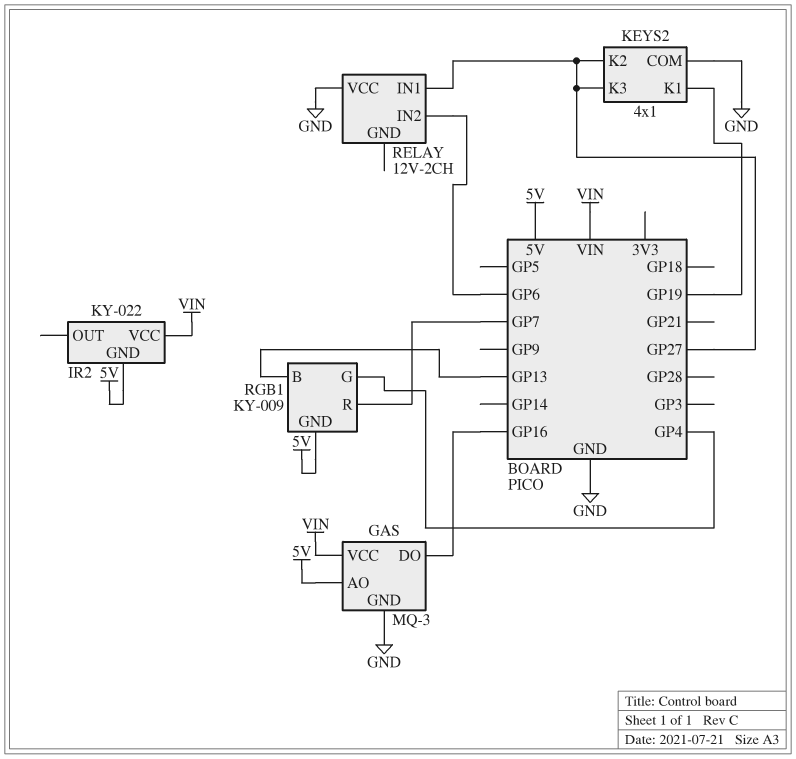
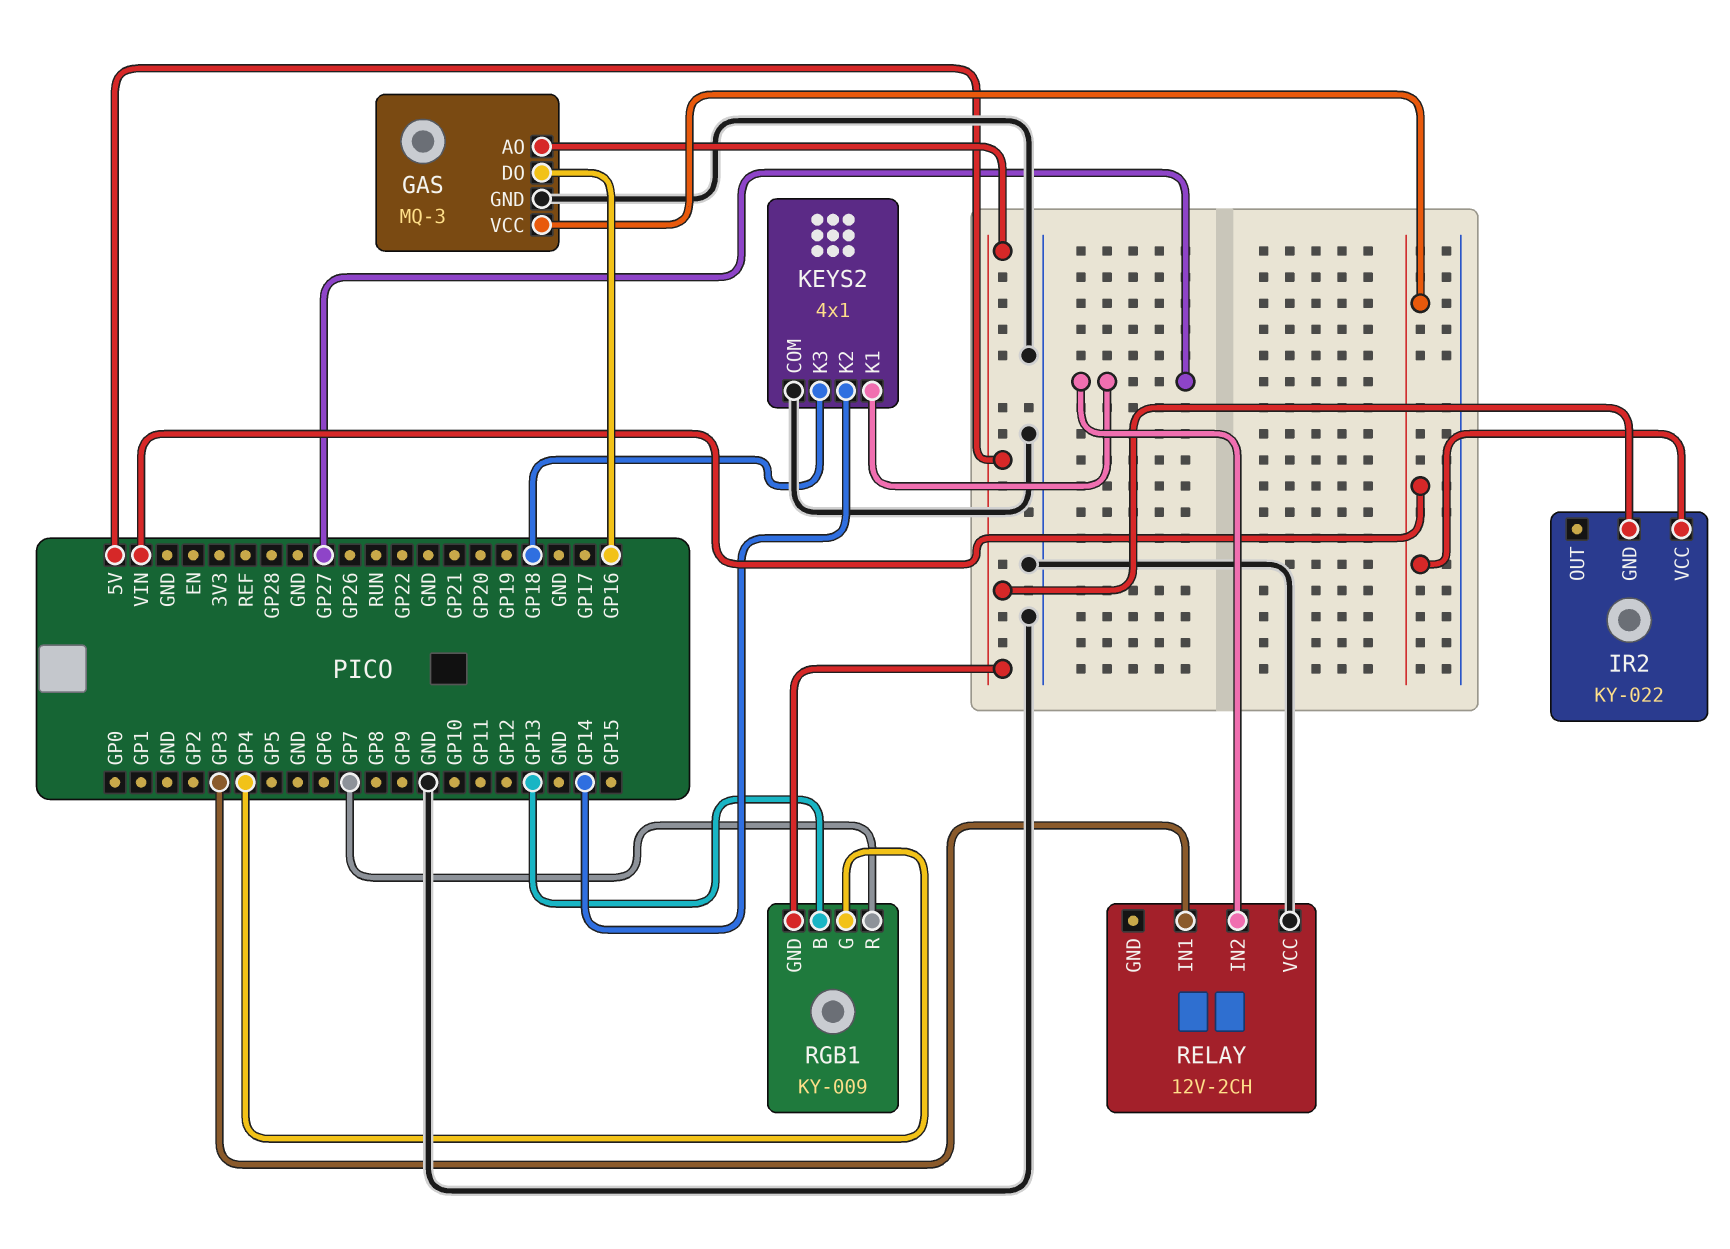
KEYS2 pin K1: GP19 -> GP27
KEYS2 pin K2: GP27 -> GP14
KEYS2 pin K3: GP27 -> GP18
RELAY pin IN1: GP27 -> GP3
RELAY pin IN2: GP6 -> GP27

